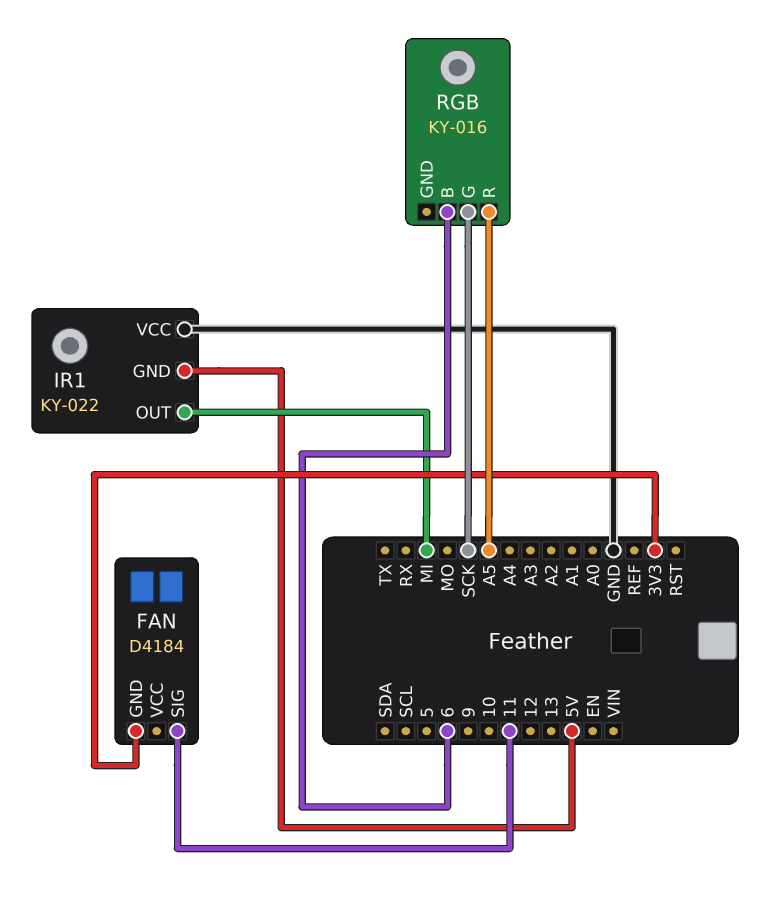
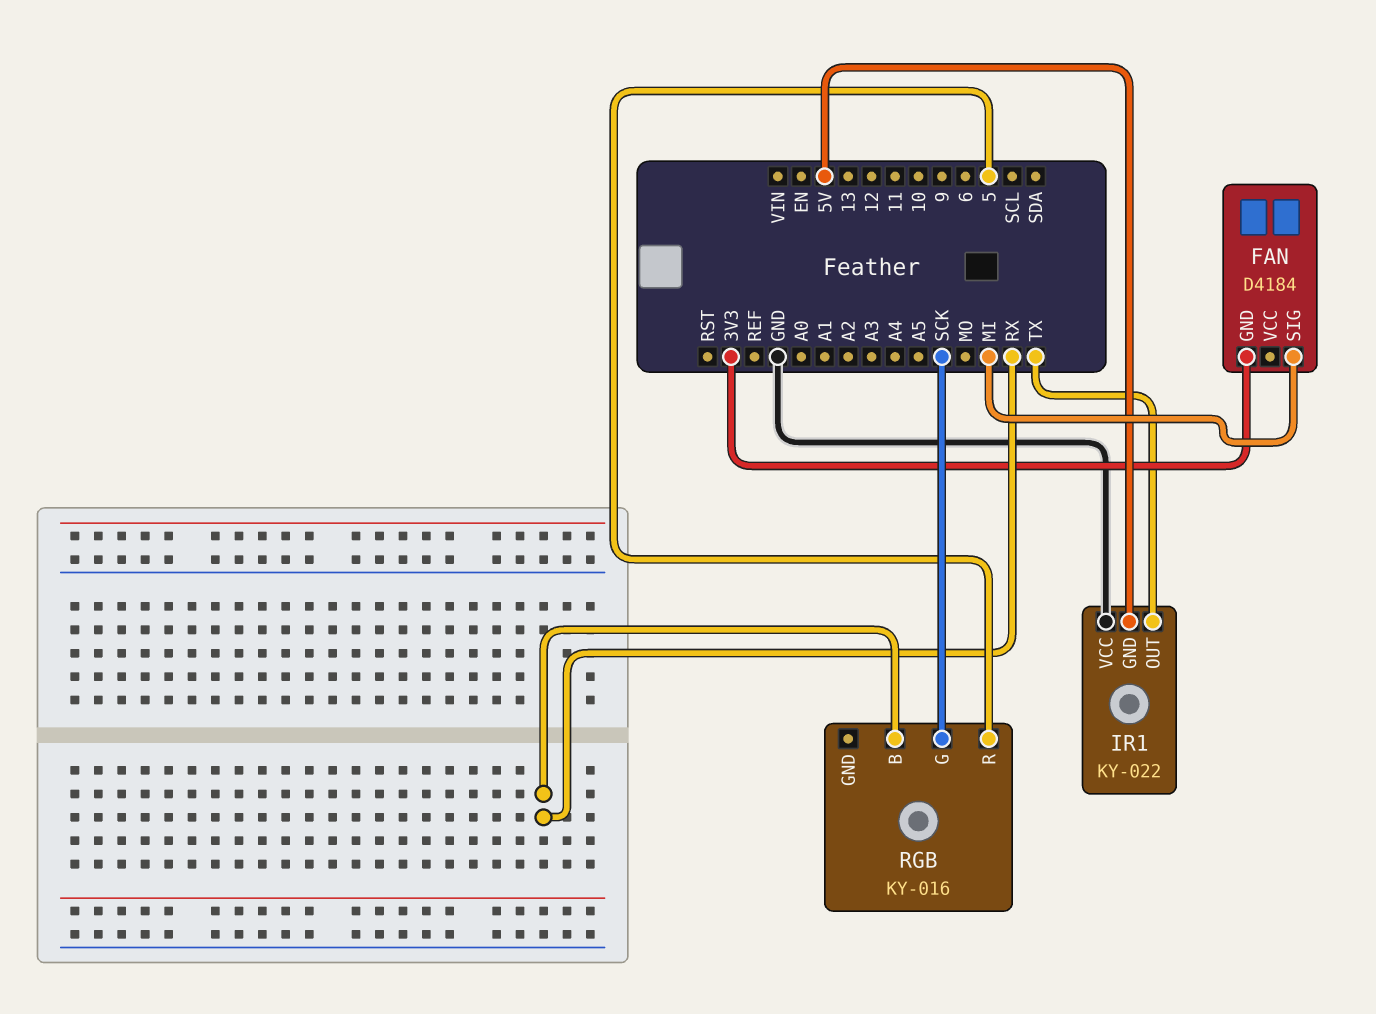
FAN pin SIG: 11 -> MI
IR1 pin OUT: MI -> TX
RGB pin B: 6 -> RX
RGB pin R: A5 -> 5

